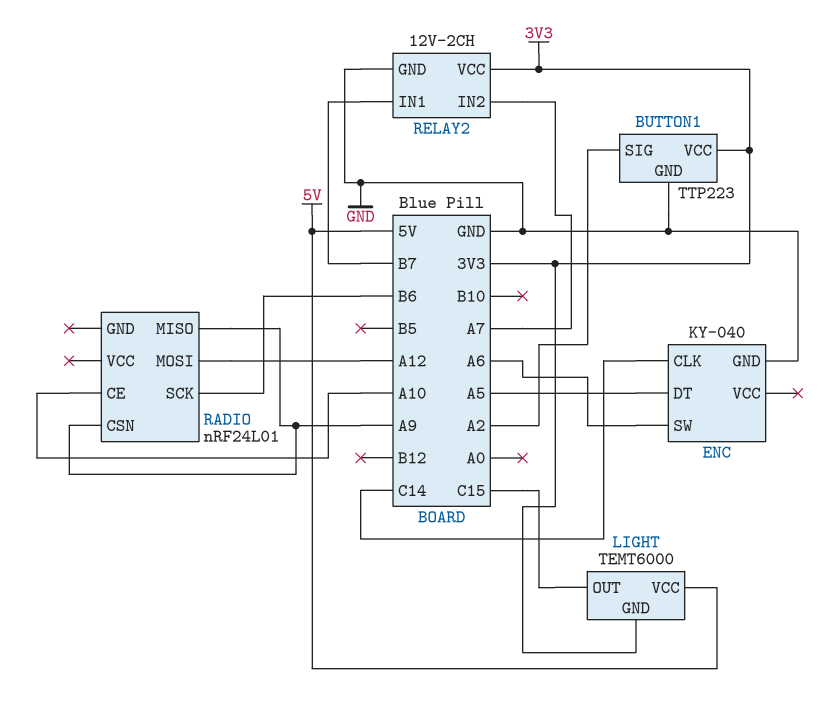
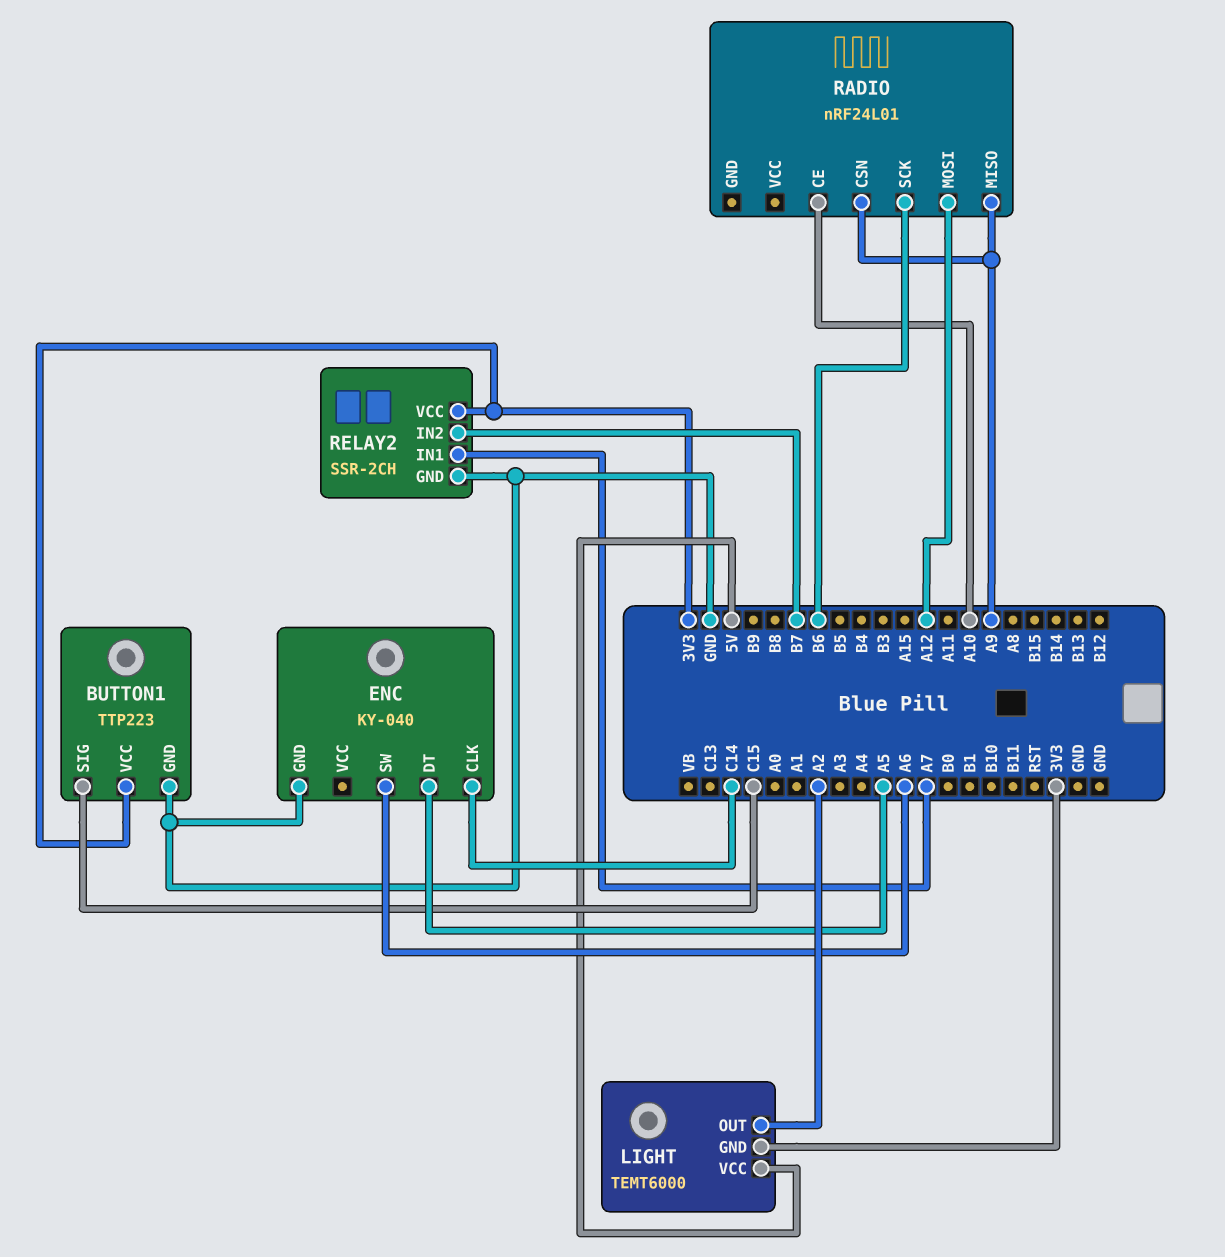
BUTTON1 pin SIG: A2 -> C15
LIGHT pin OUT: C15 -> A2
RELAY2: 12V-2CH -> SSR-2CH
RELAY2 pin IN1: B7 -> A7
RELAY2 pin IN2: A7 -> B7

